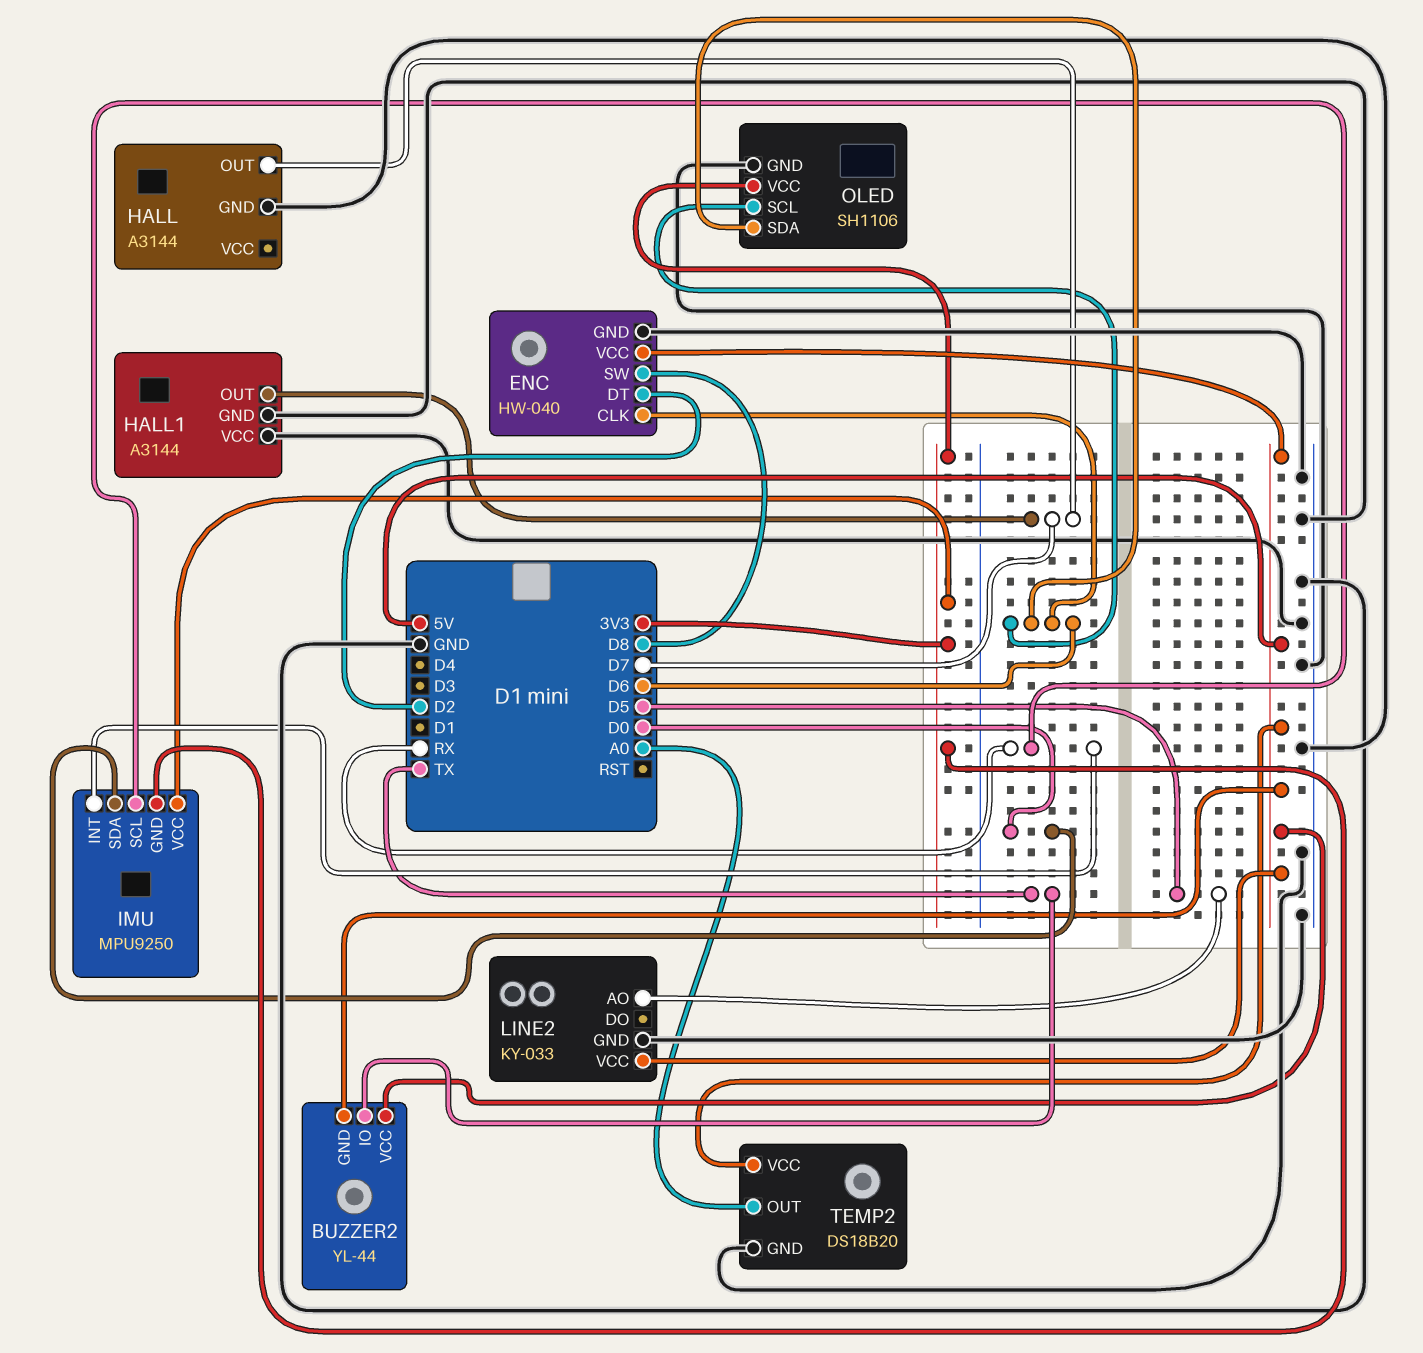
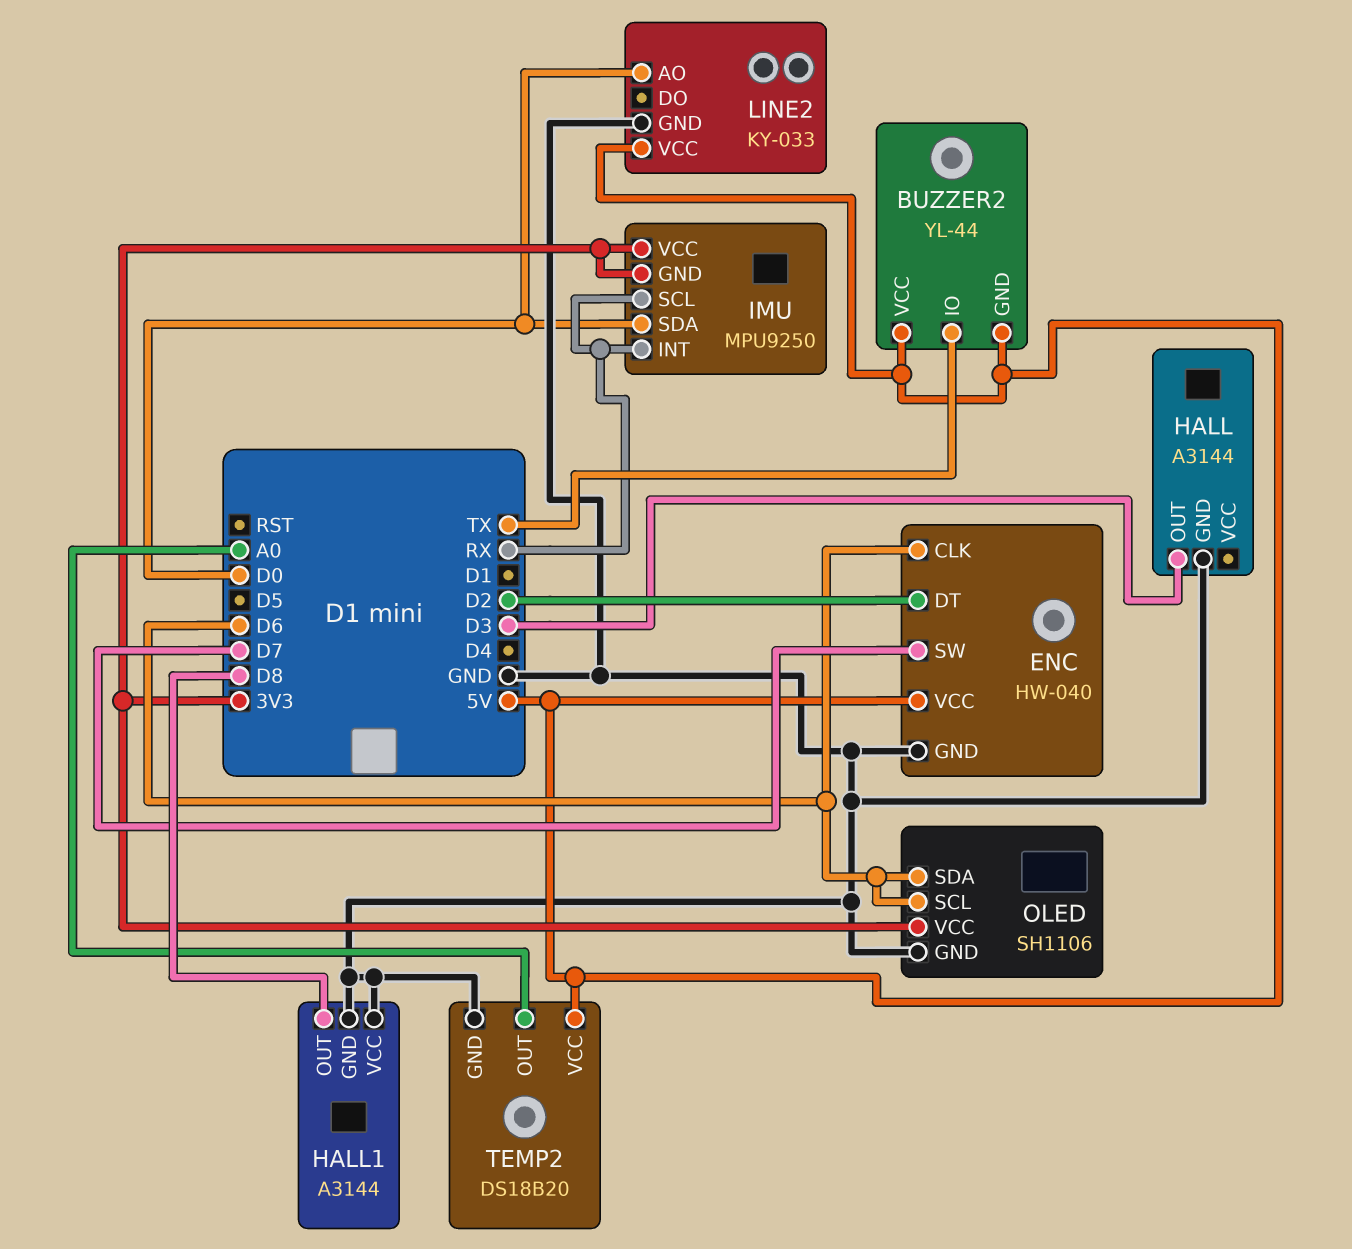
ENC pin SW: D8 -> D7
HALL pin OUT: D7 -> D3
HALL1 pin OUT: D7 -> D8
LINE2 pin AO: D5 -> D0

